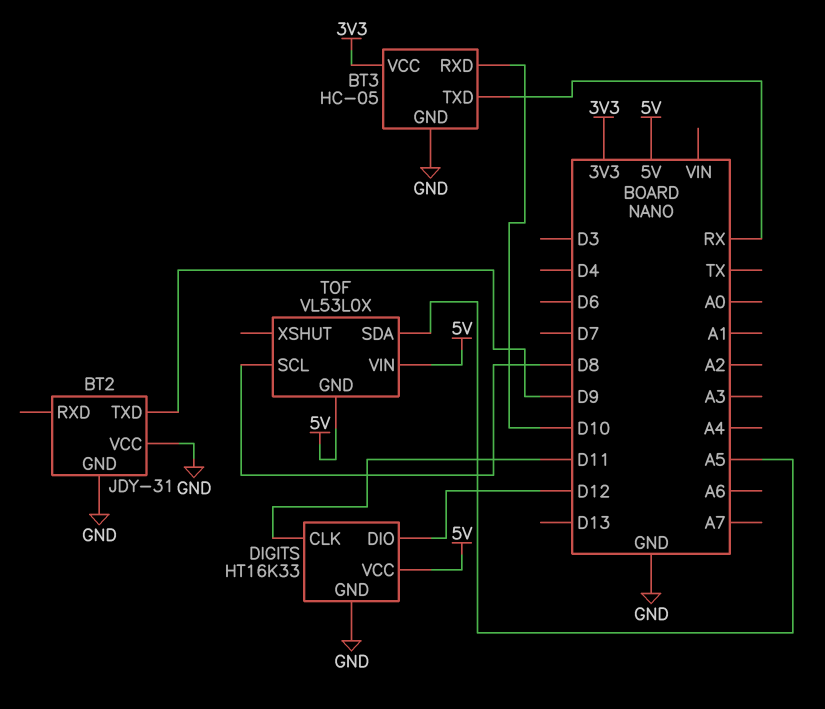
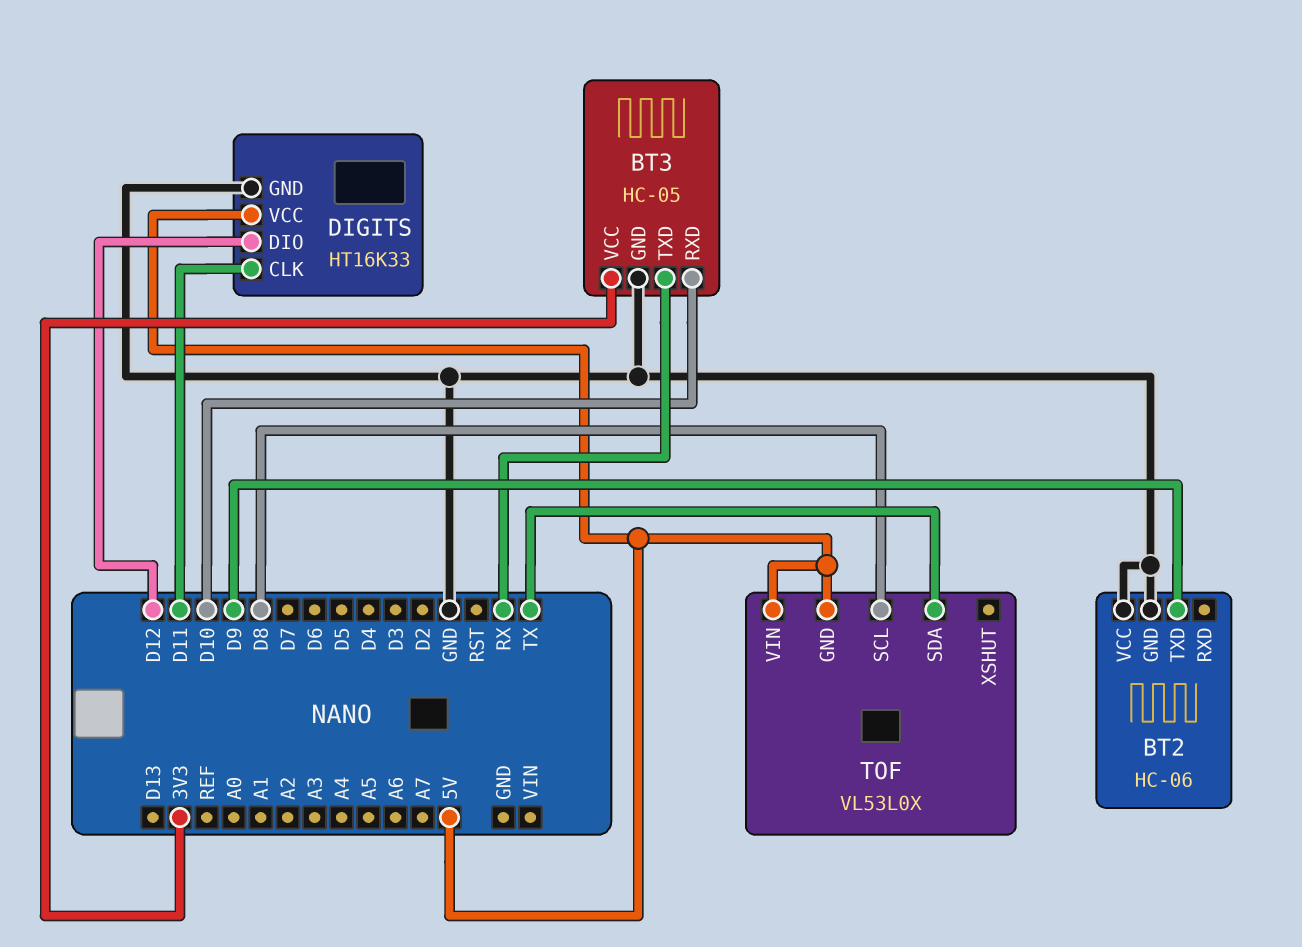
BT2: JDY-31 -> HC-06
TOF pin SDA: A5 -> TX

